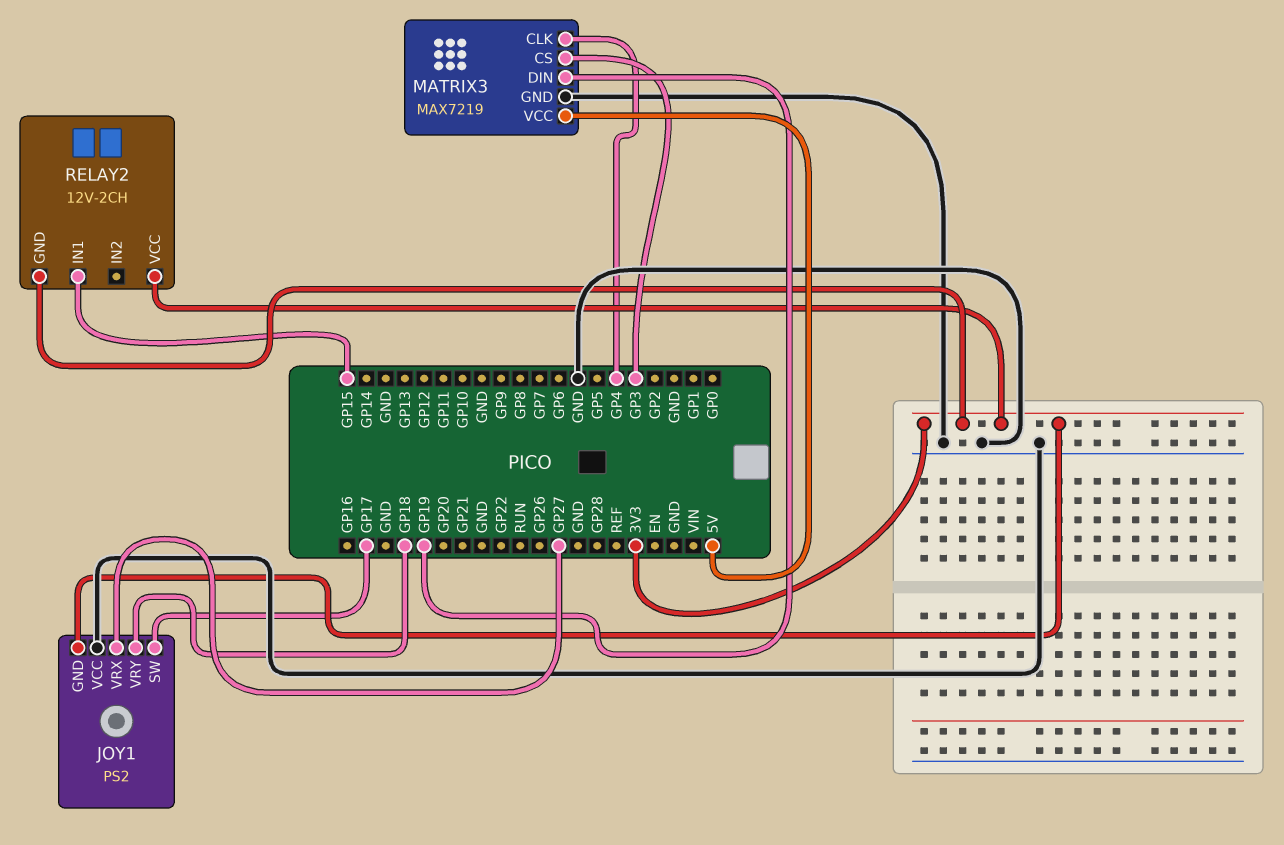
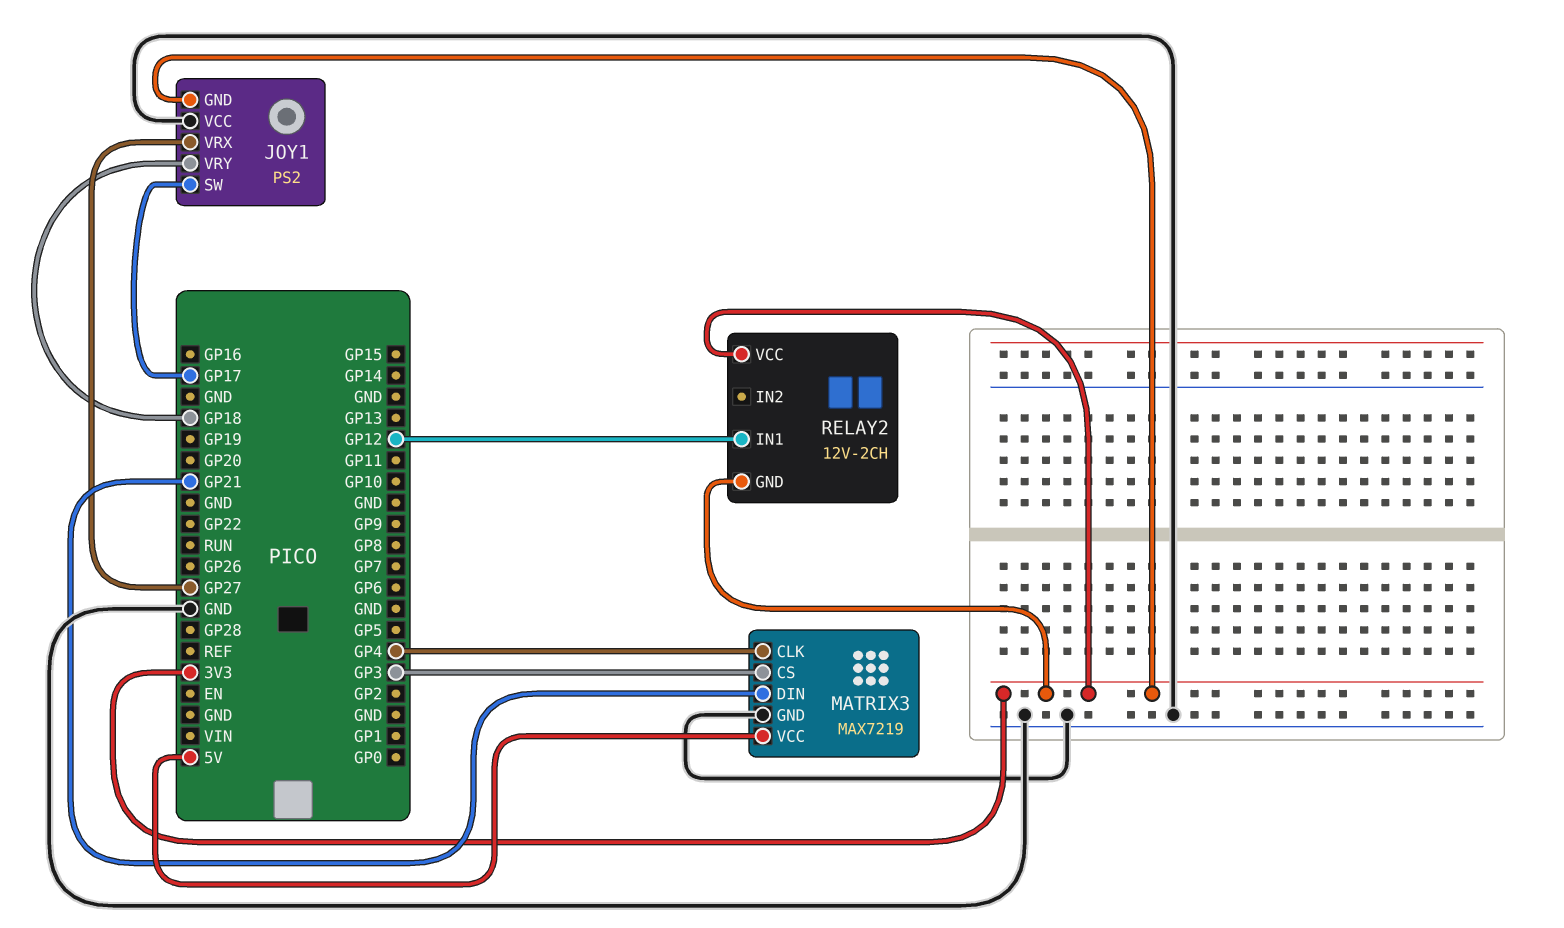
MATRIX3 pin DIN: GP19 -> GP21
RELAY2 pin IN1: GP15 -> GP12

